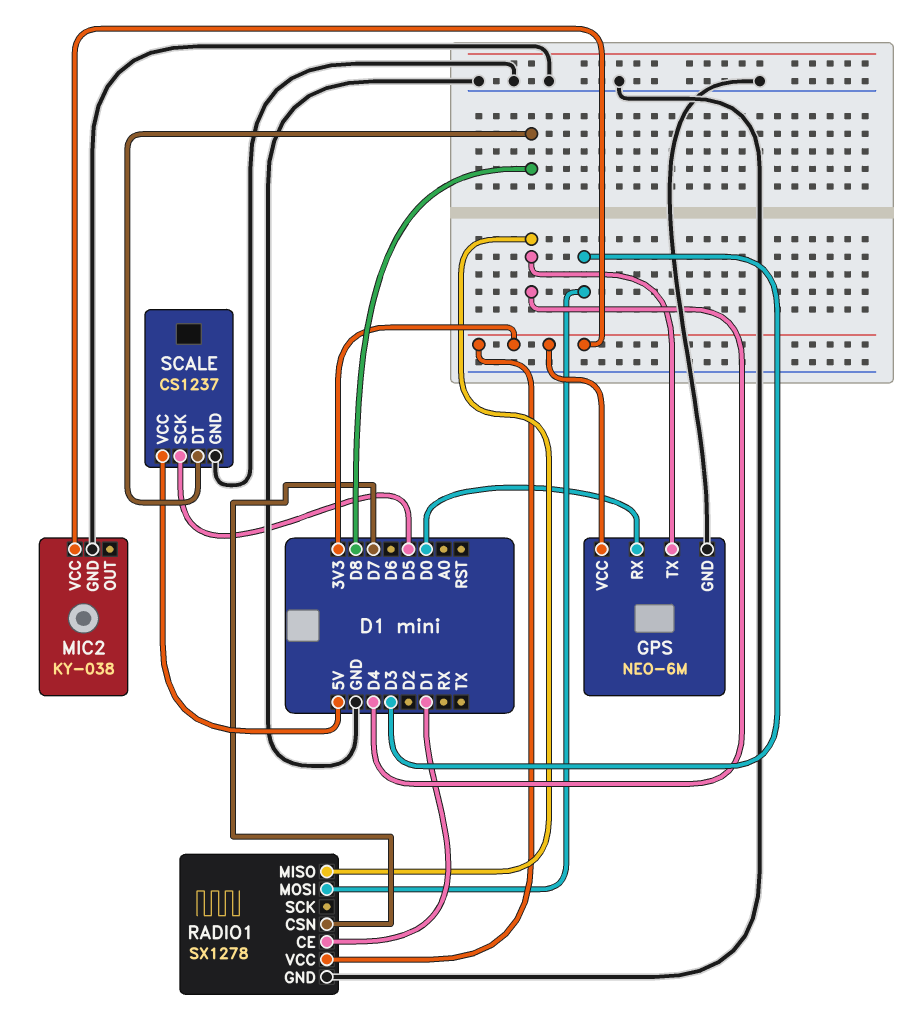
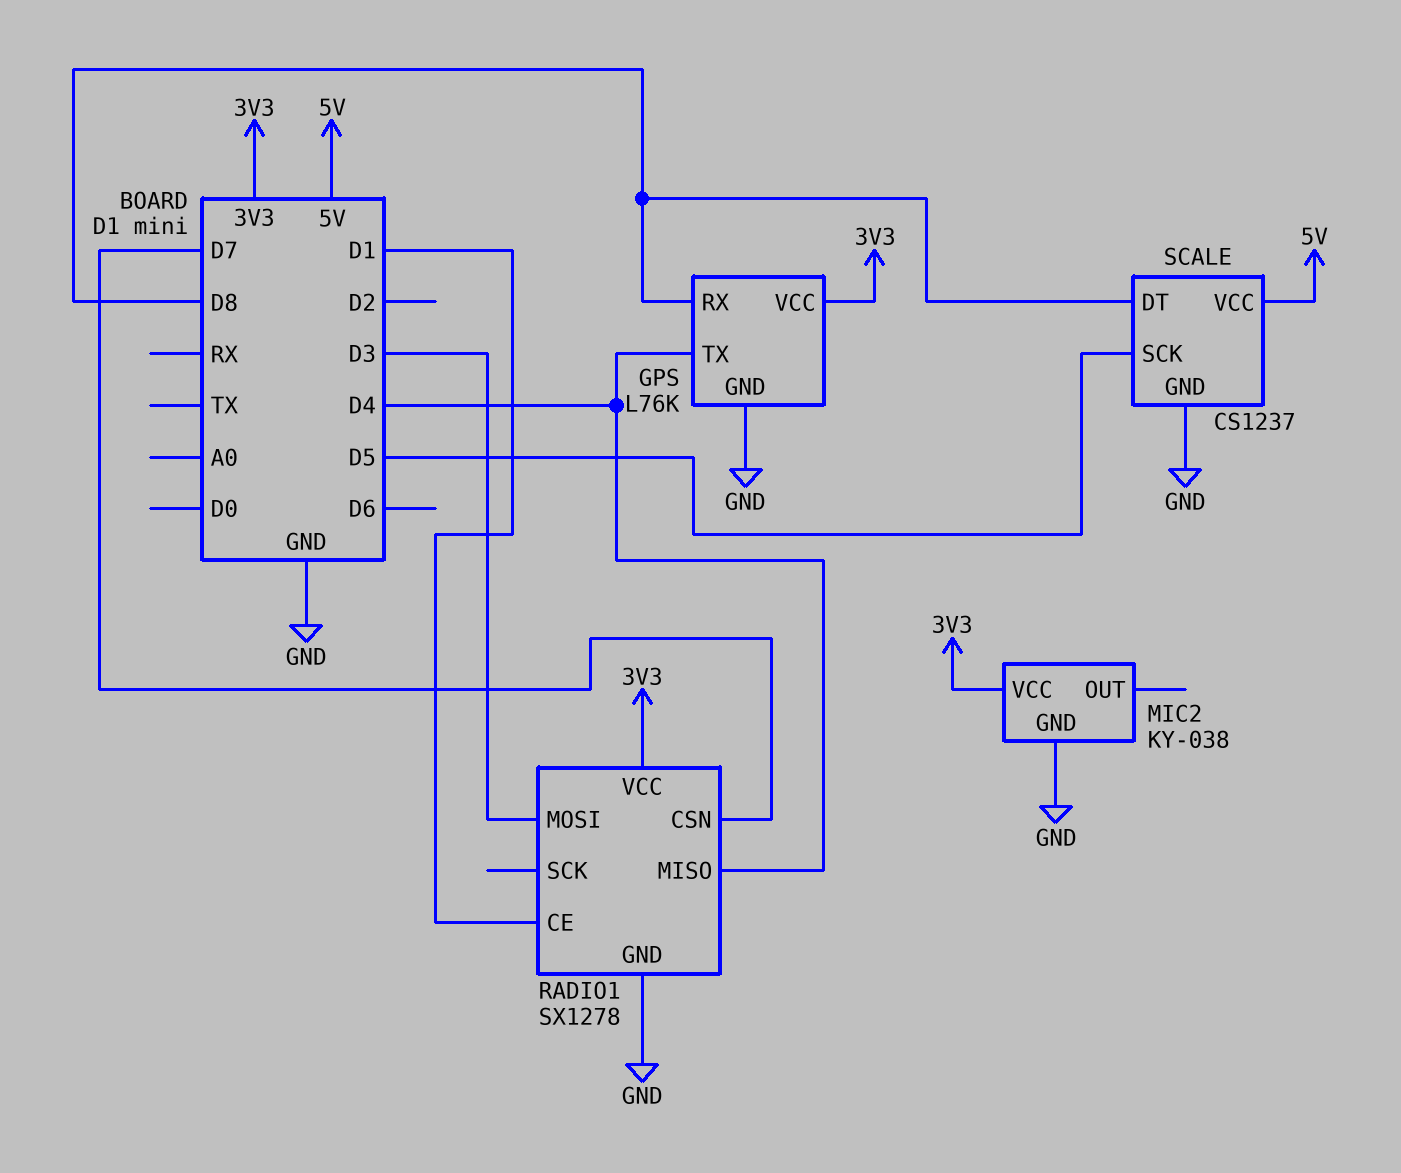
GPS: NEO-6M -> L76K
GPS pin RX: D0 -> D8

